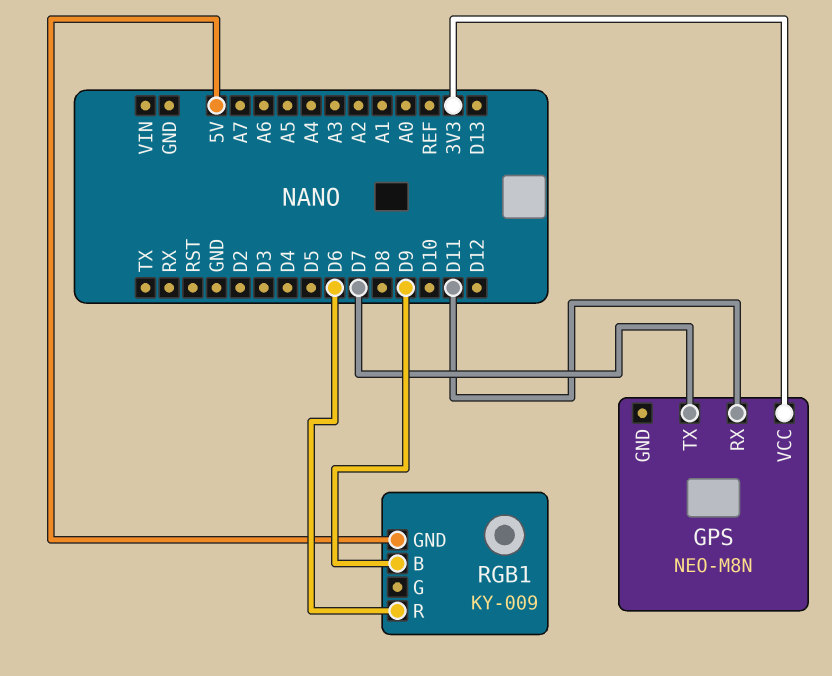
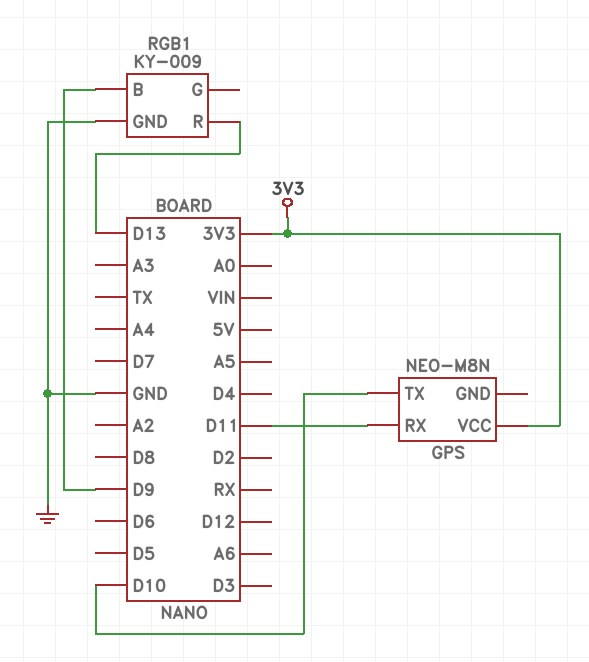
GPS pin TX: D7 -> D10
RGB1 pin GND: 5V -> GND
RGB1 pin R: D6 -> D13

